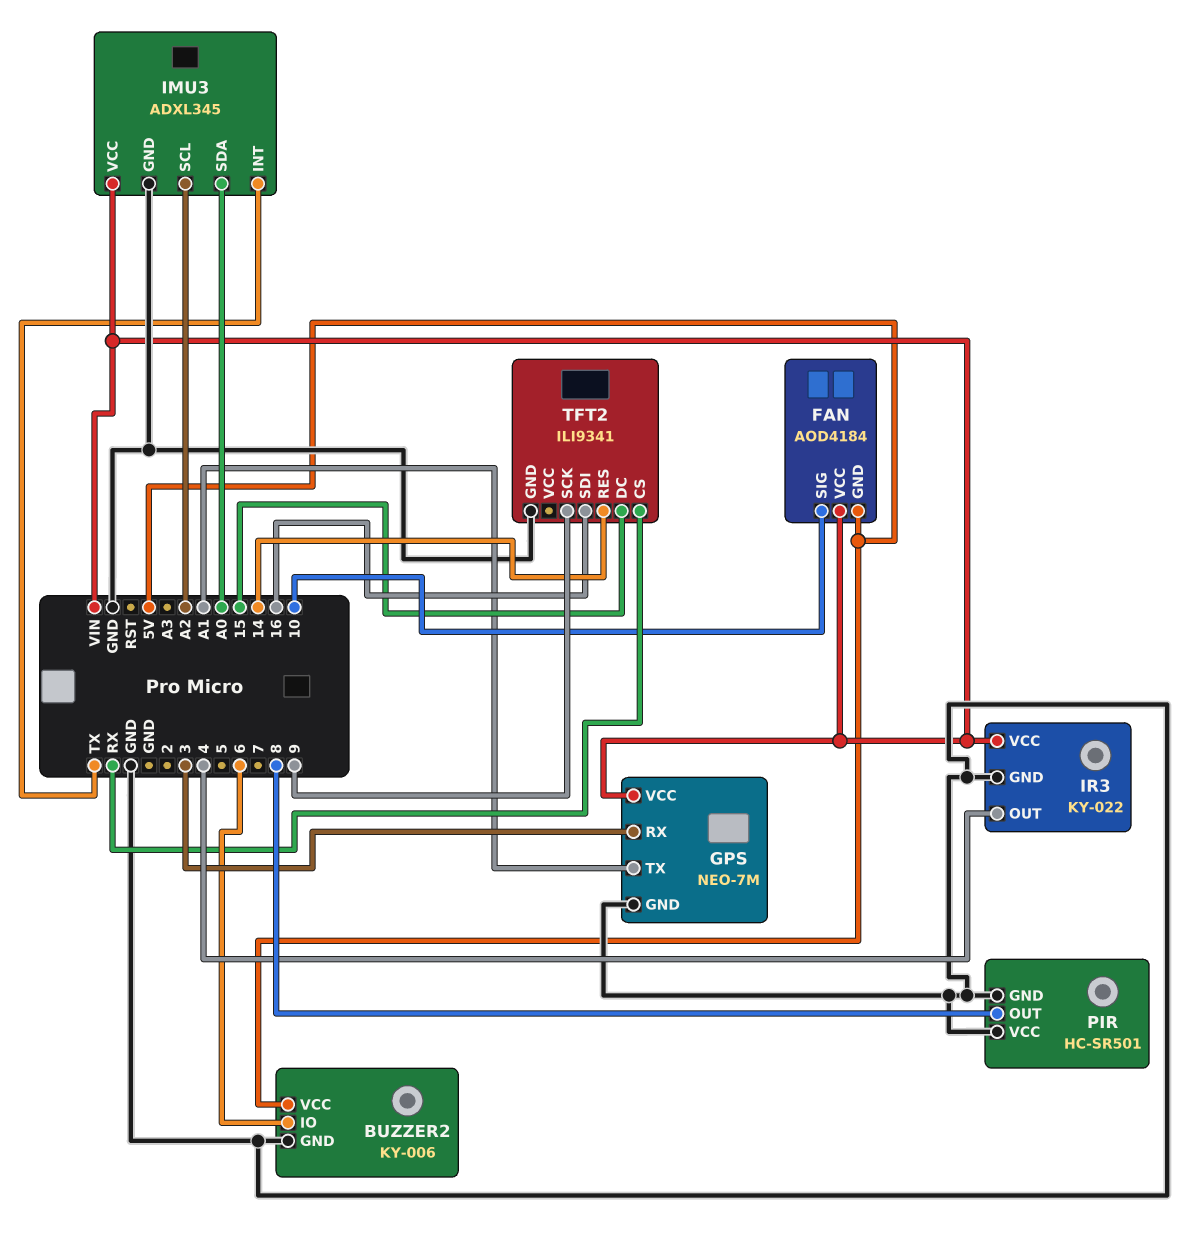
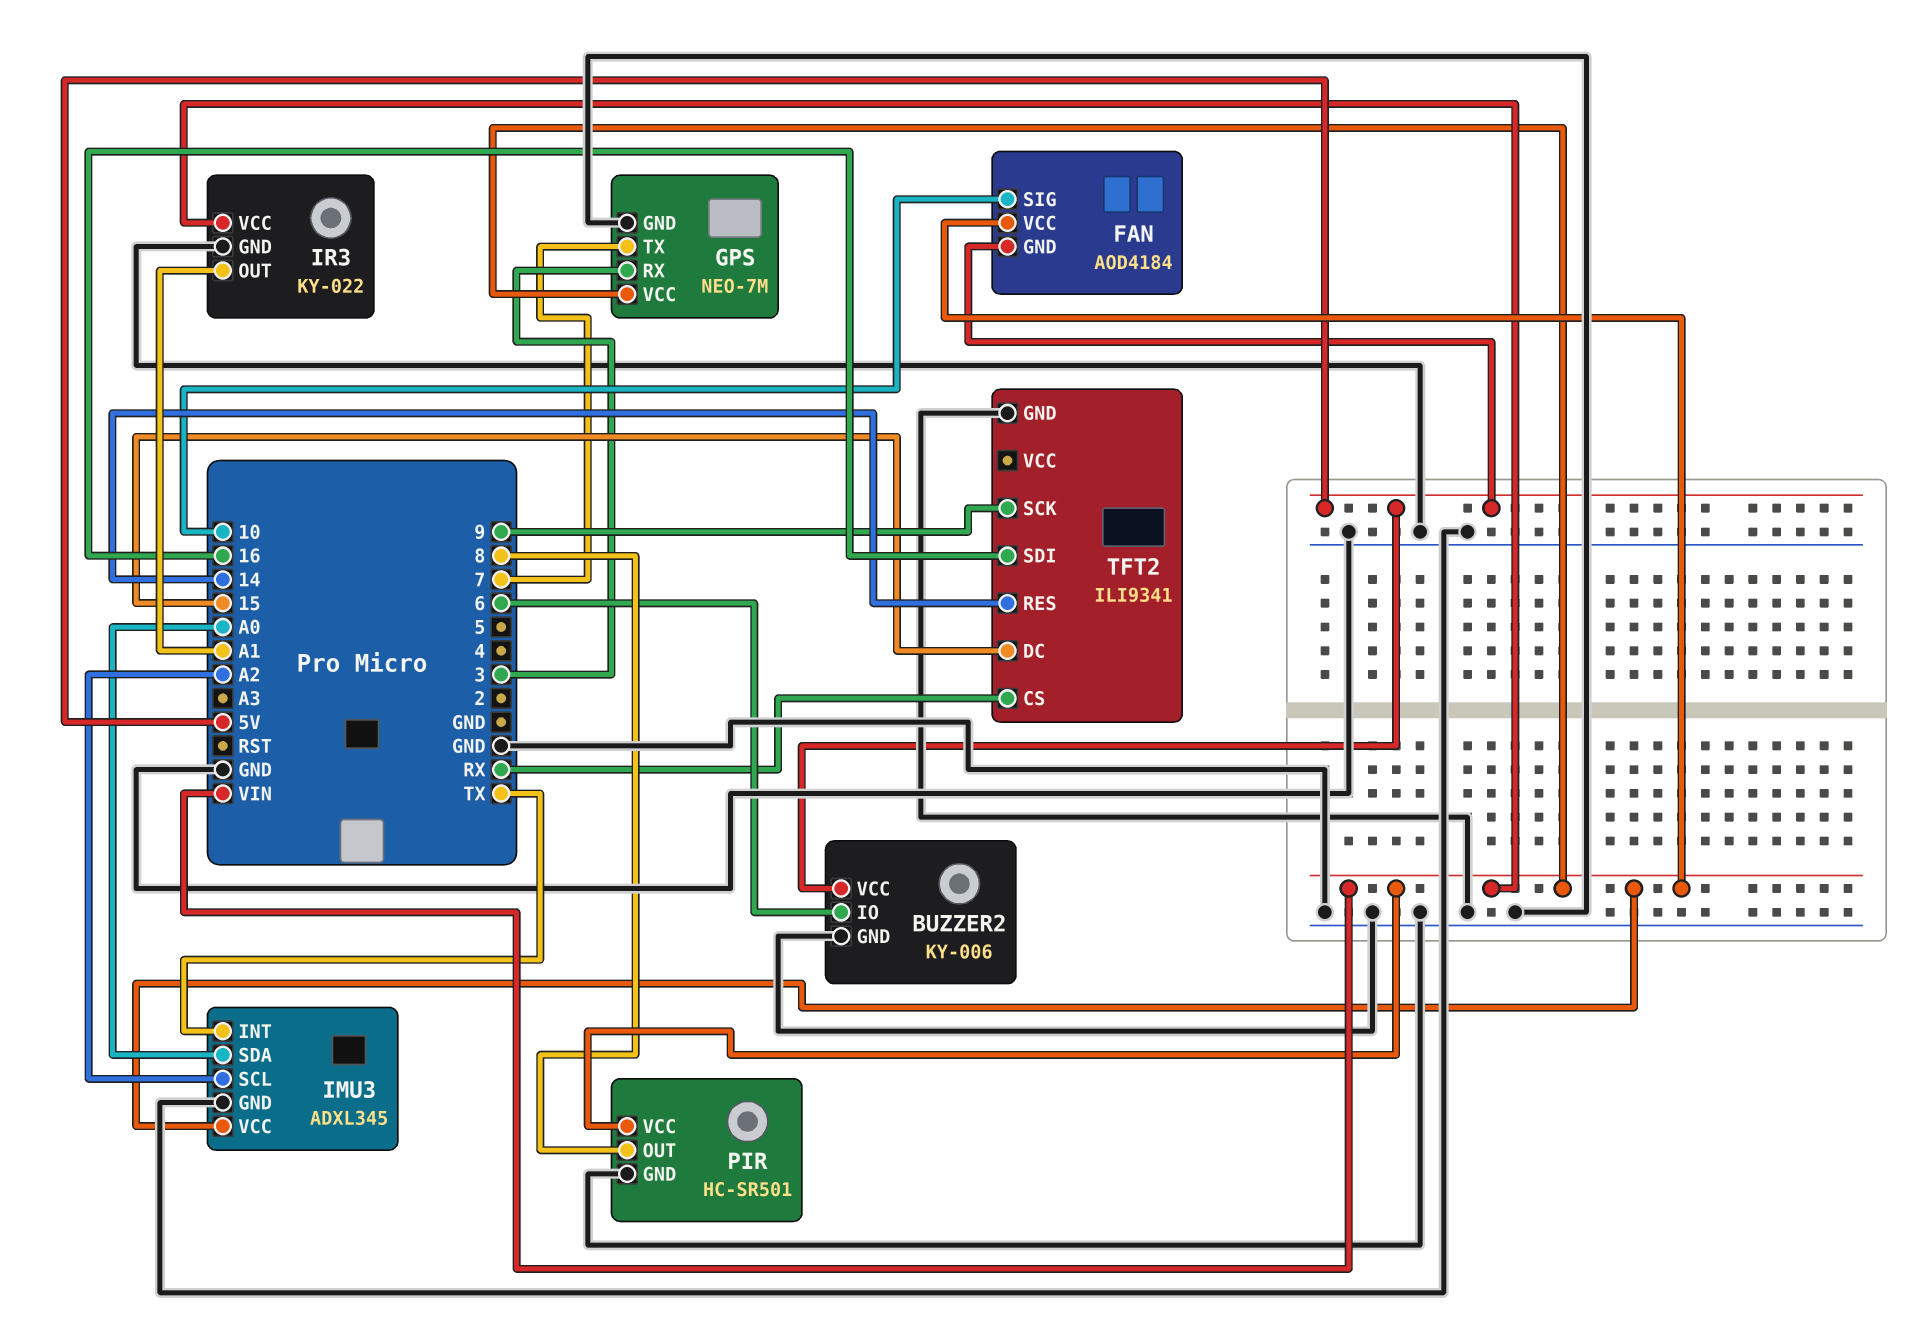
GPS pin TX: A1 -> 7
IR3 pin OUT: 4 -> A1
PIR pin VCC: GND -> VIN

